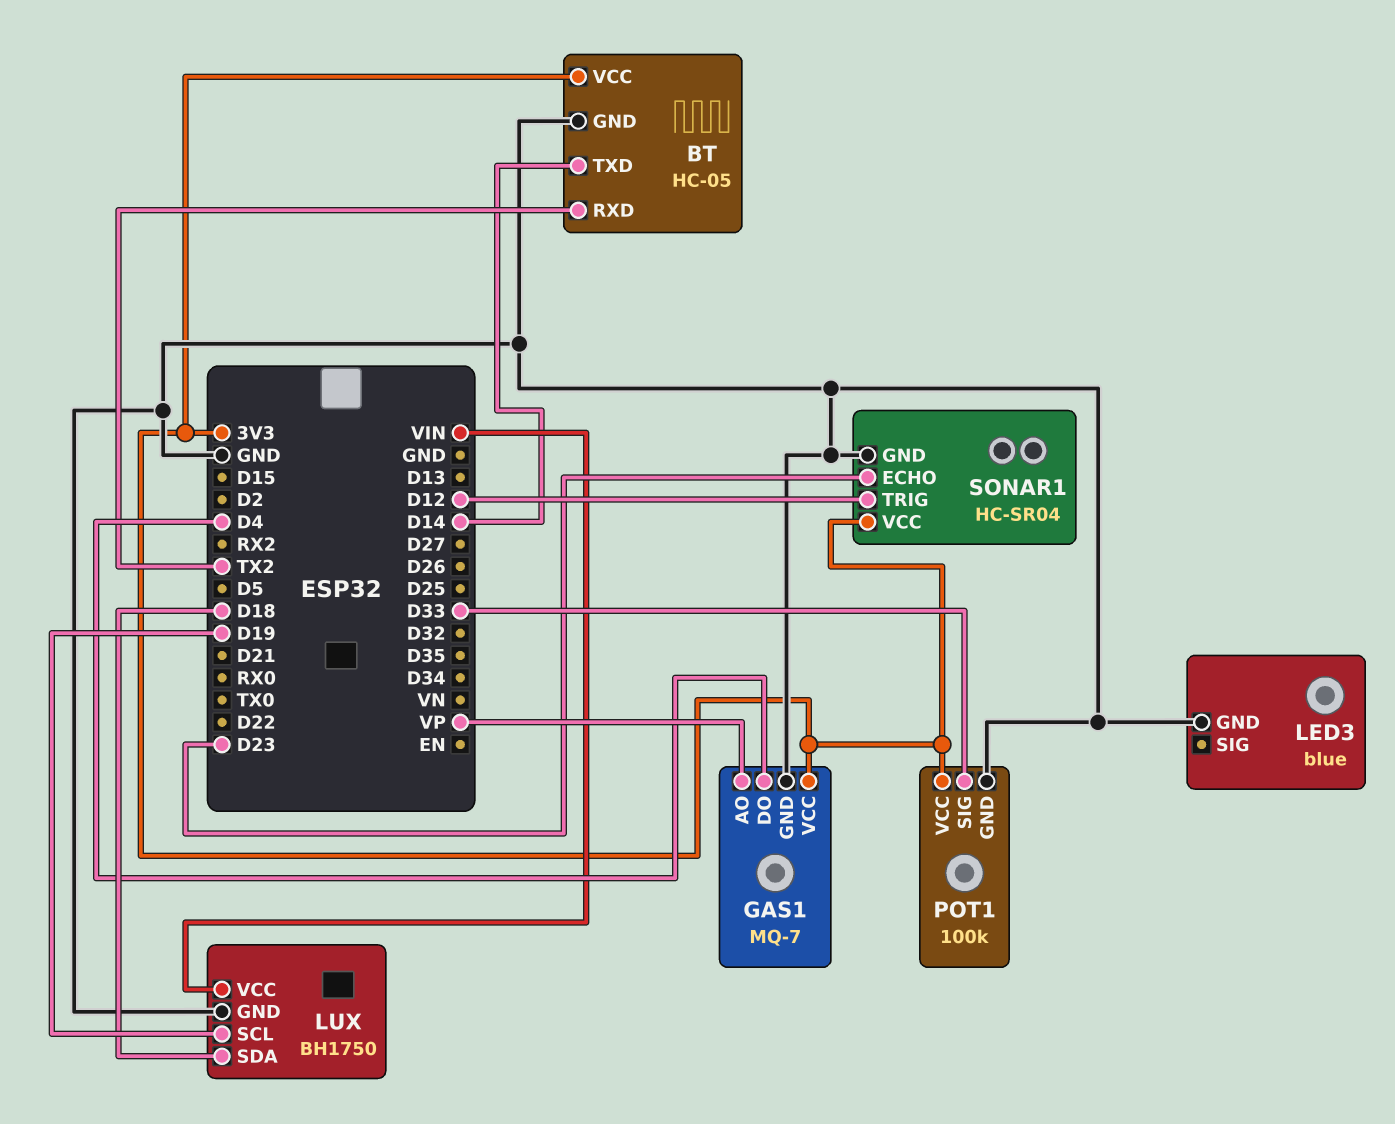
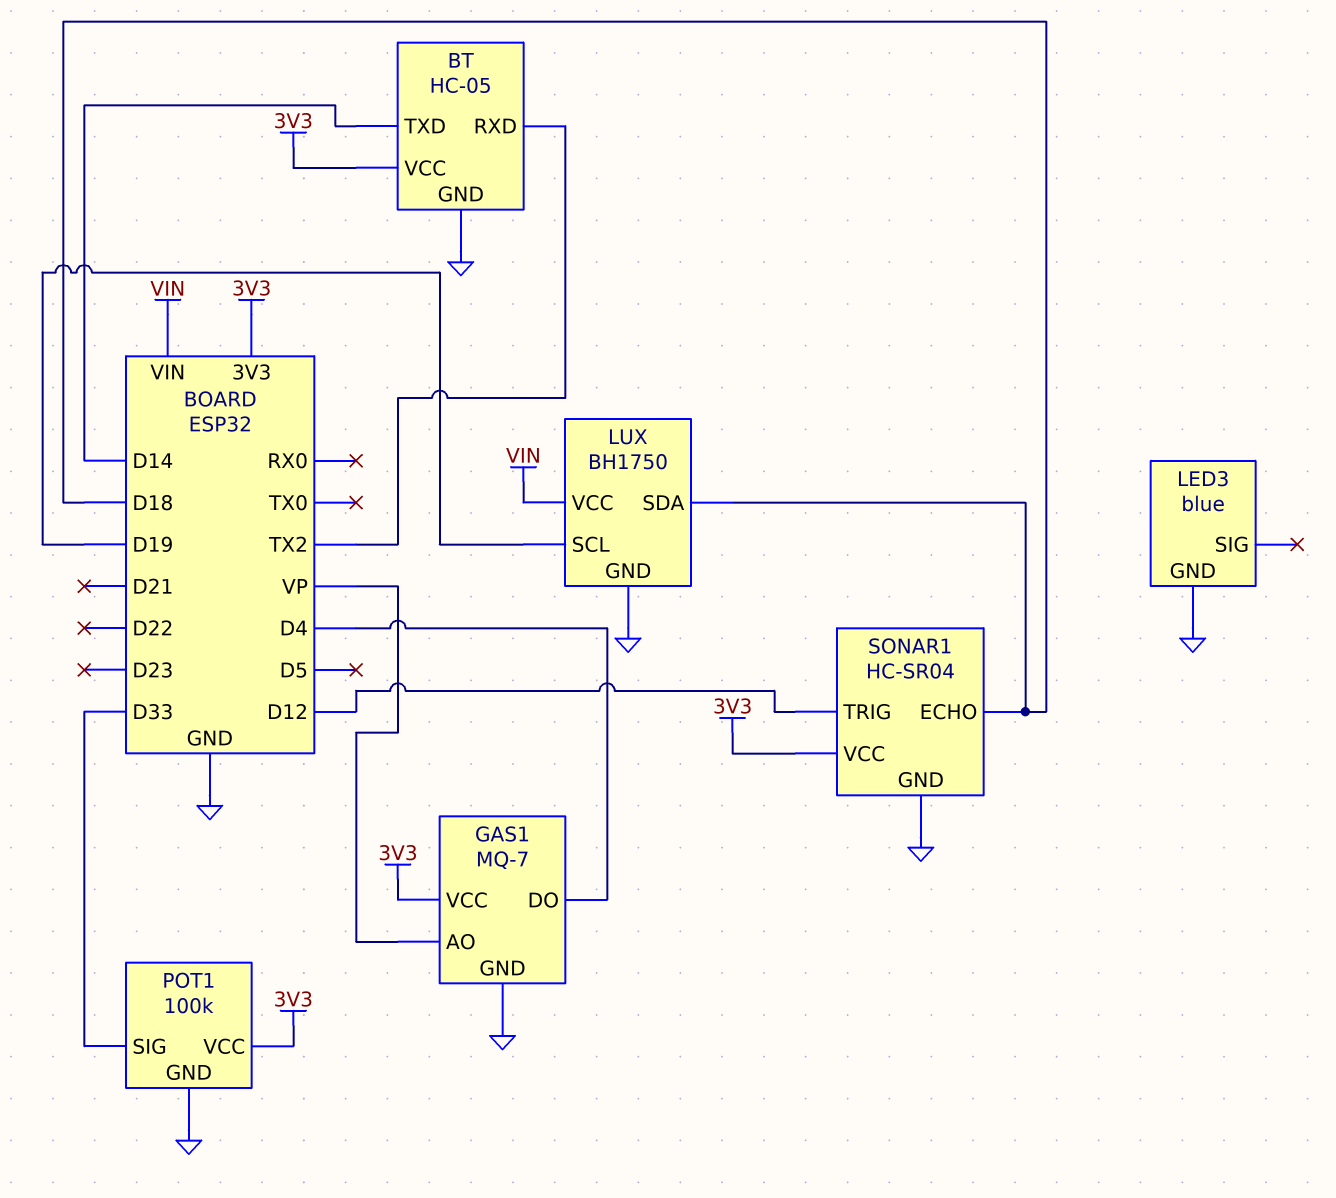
SONAR1 pin ECHO: D23 -> D18

